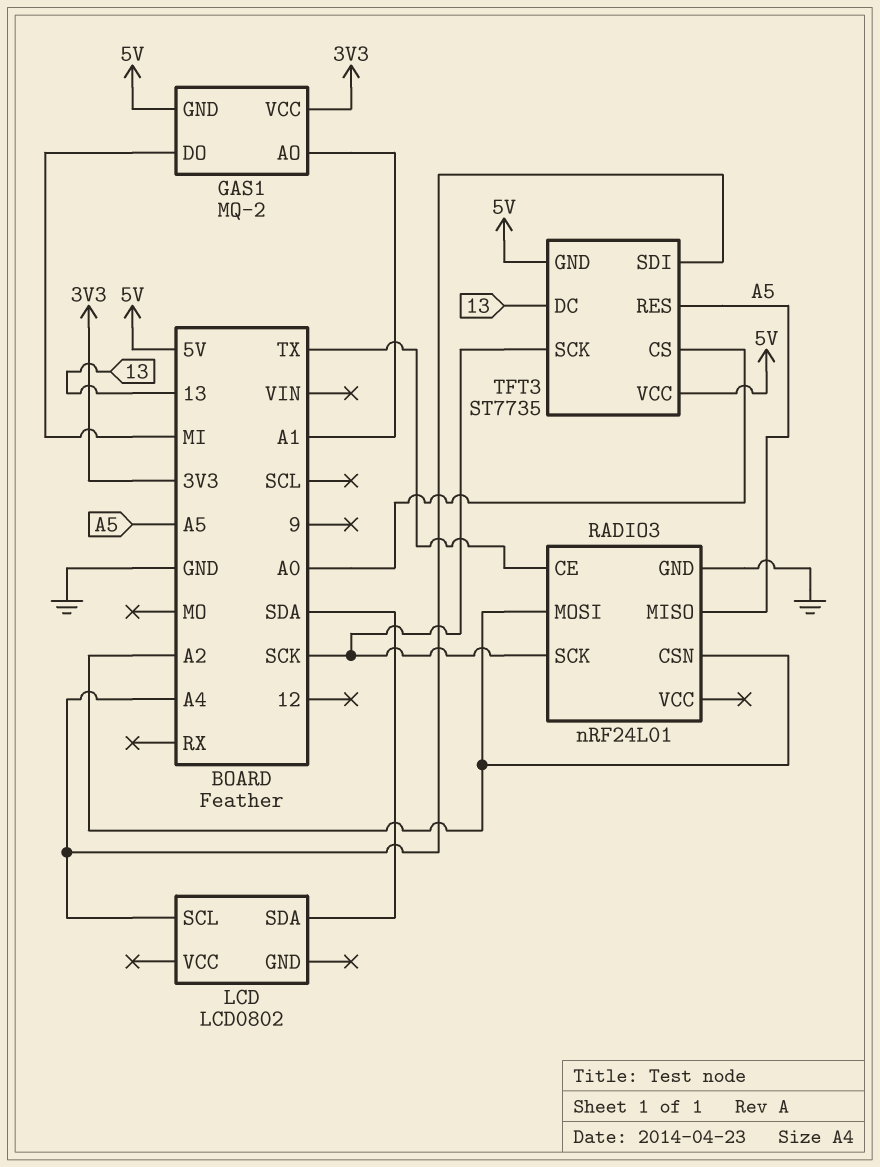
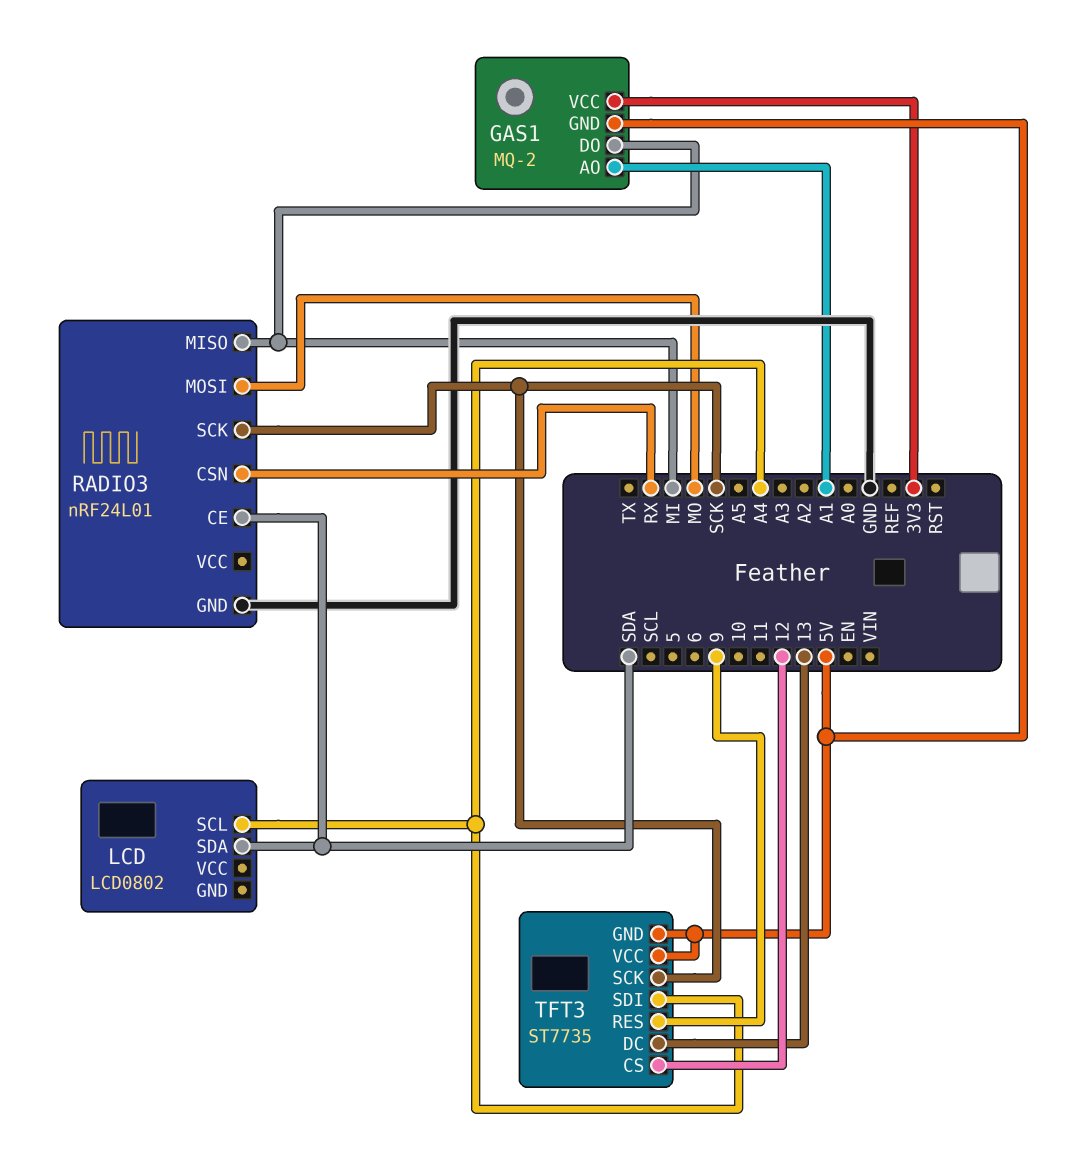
RADIO3 pin CE: TX -> SDA
RADIO3 pin CSN: A2 -> RX
RADIO3 pin MISO: A5 -> MI
RADIO3 pin MOSI: A2 -> MO
TFT3 pin CS: A0 -> 12
TFT3 pin RES: A5 -> 9

